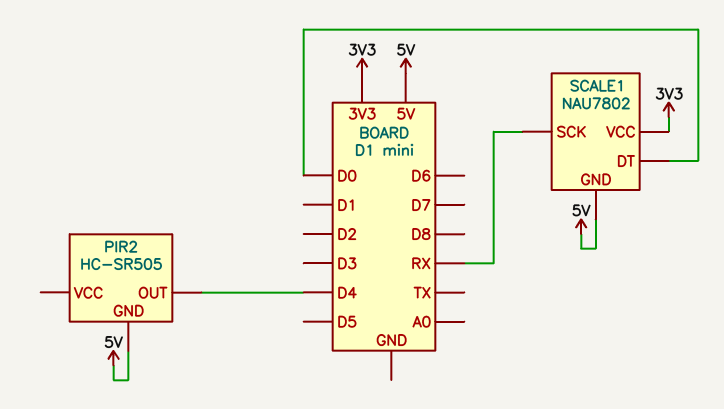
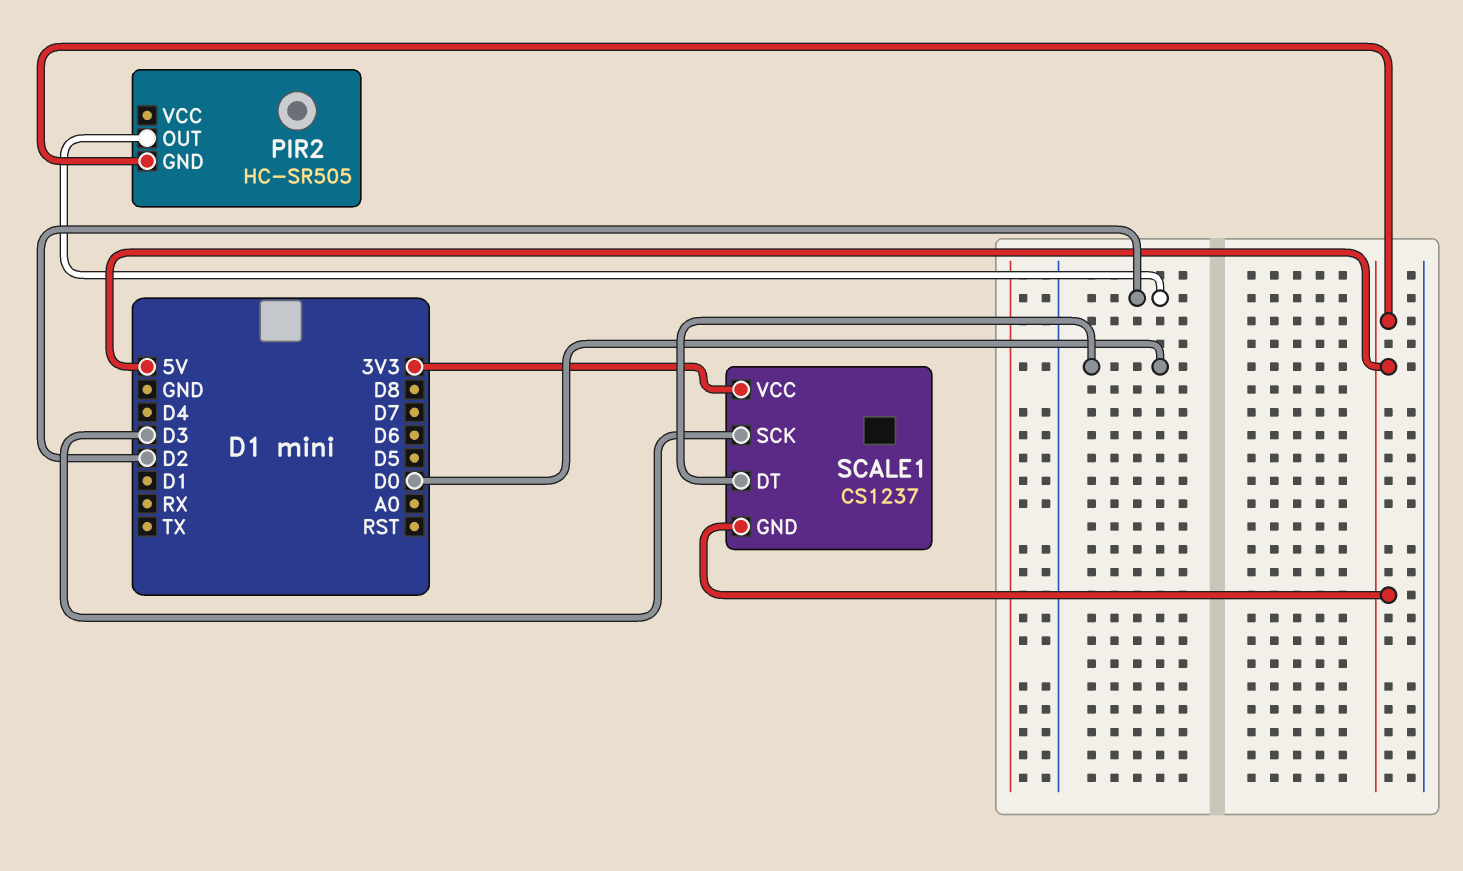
PIR2 pin OUT: D4 -> D2
SCALE1: NAU7802 -> CS1237
SCALE1 pin SCK: RX -> D3

